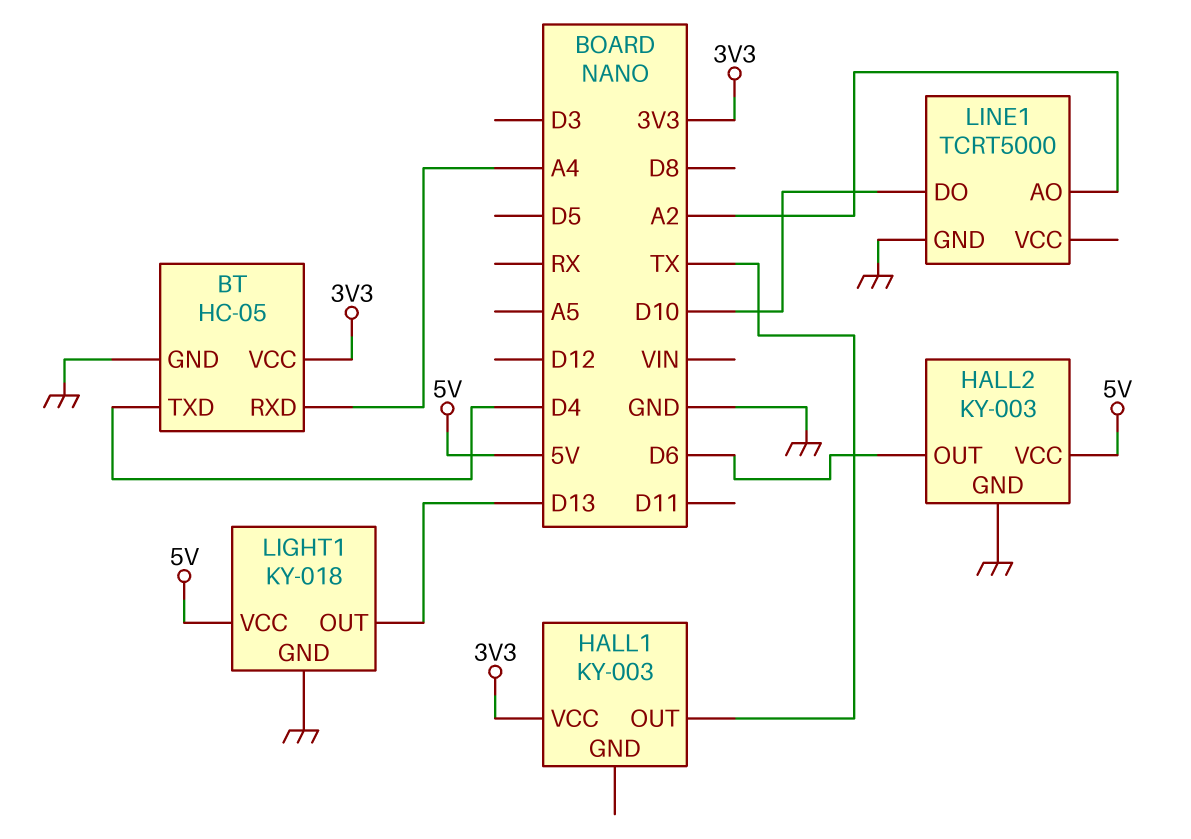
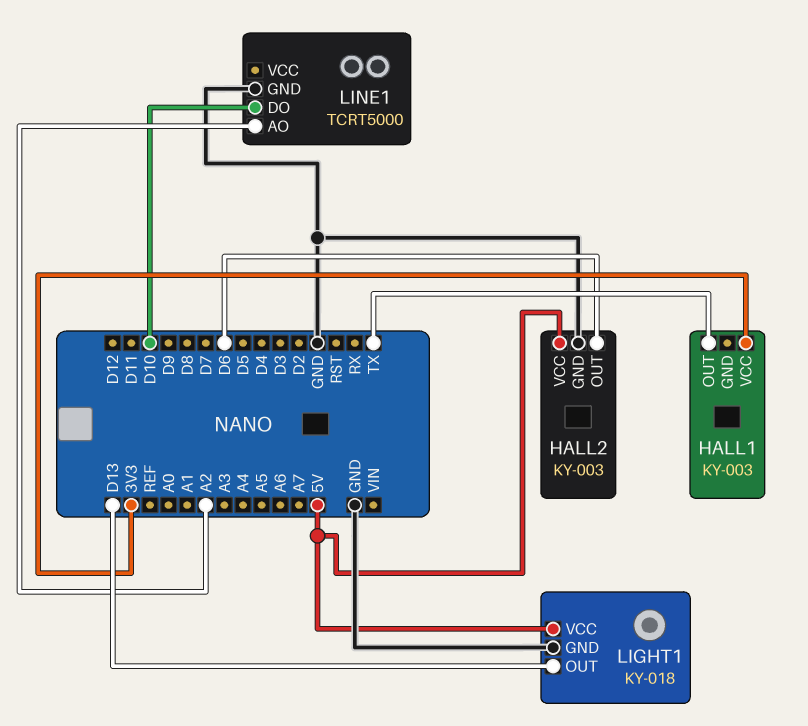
BT: HC-05 -> none
BT pin GND: GND -> none
BT pin RXD: A4 -> none
BT pin TXD: D4 -> none
BT pin VCC: 3V3 -> none

